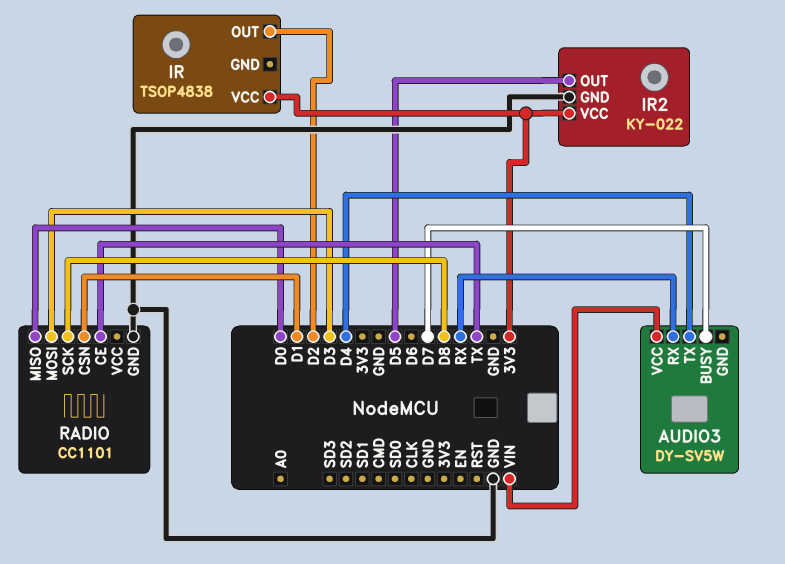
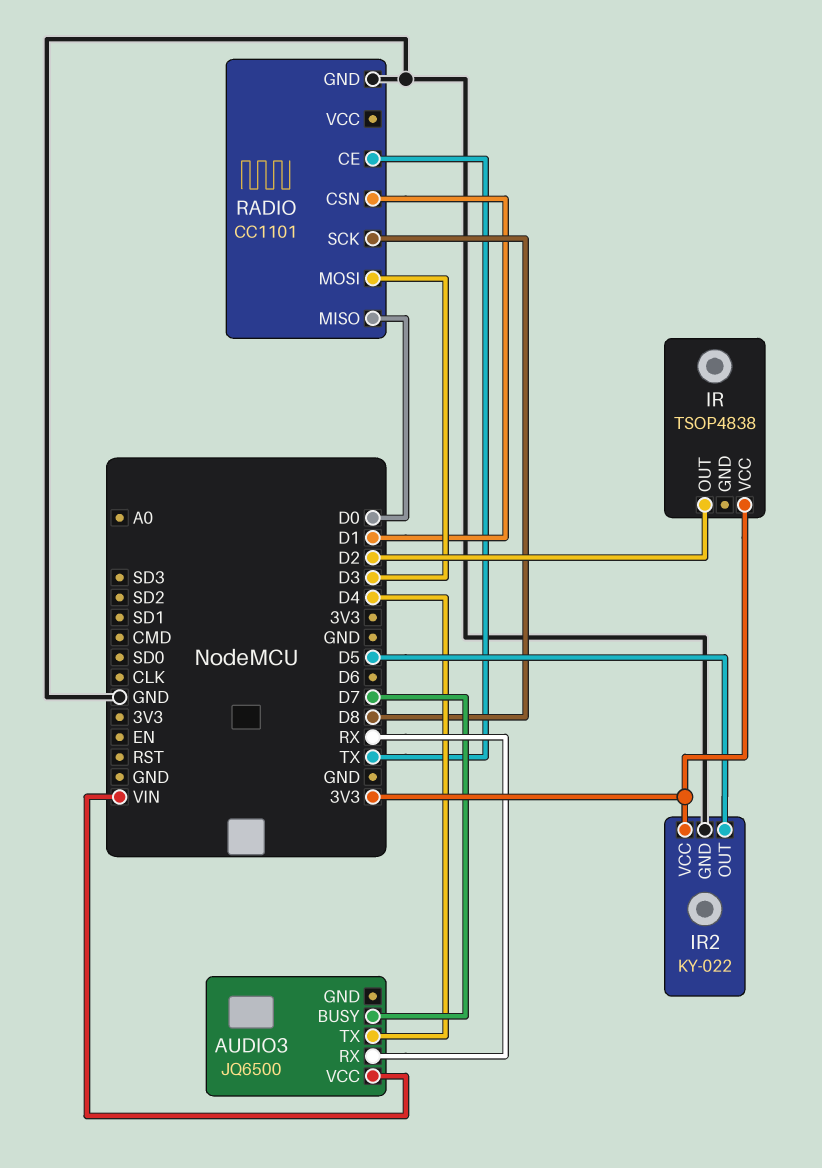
AUDIO3: DY-SV5W -> JQ6500

